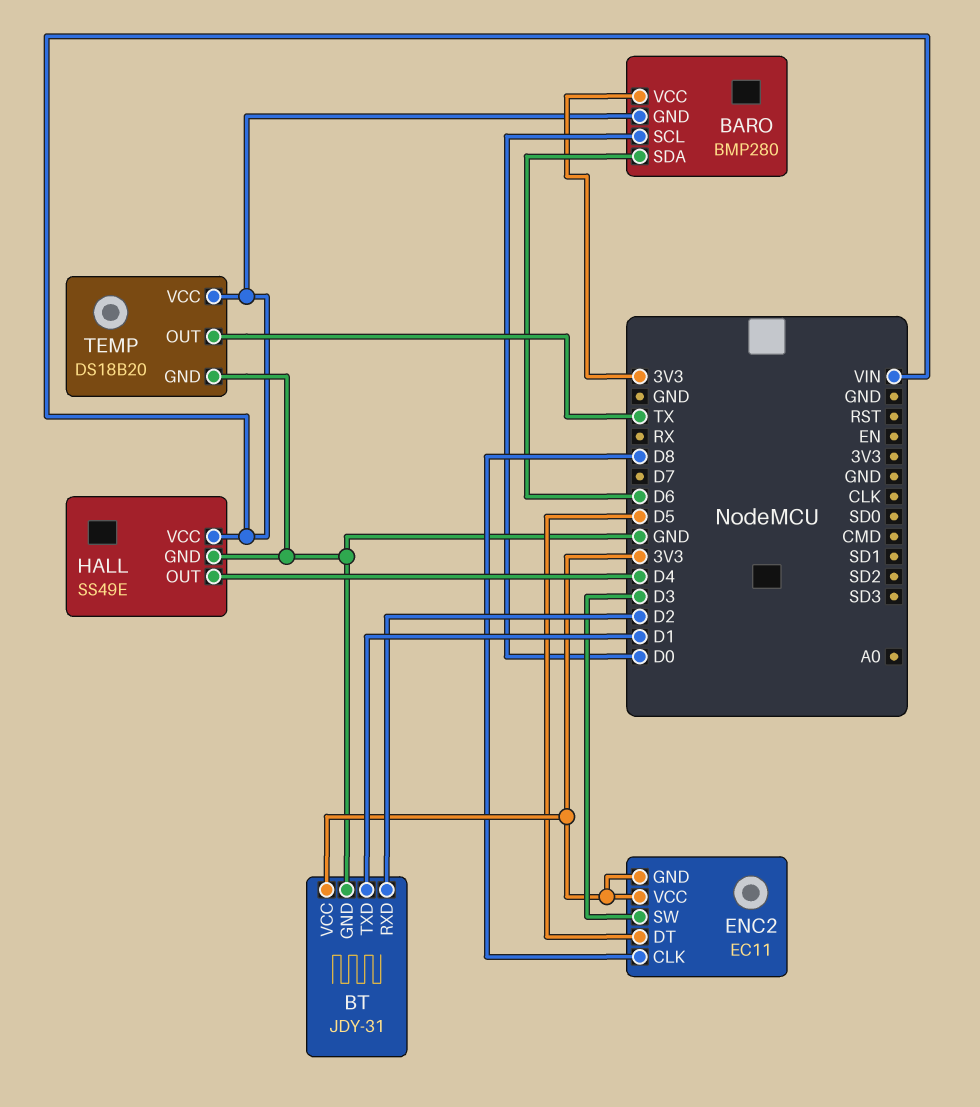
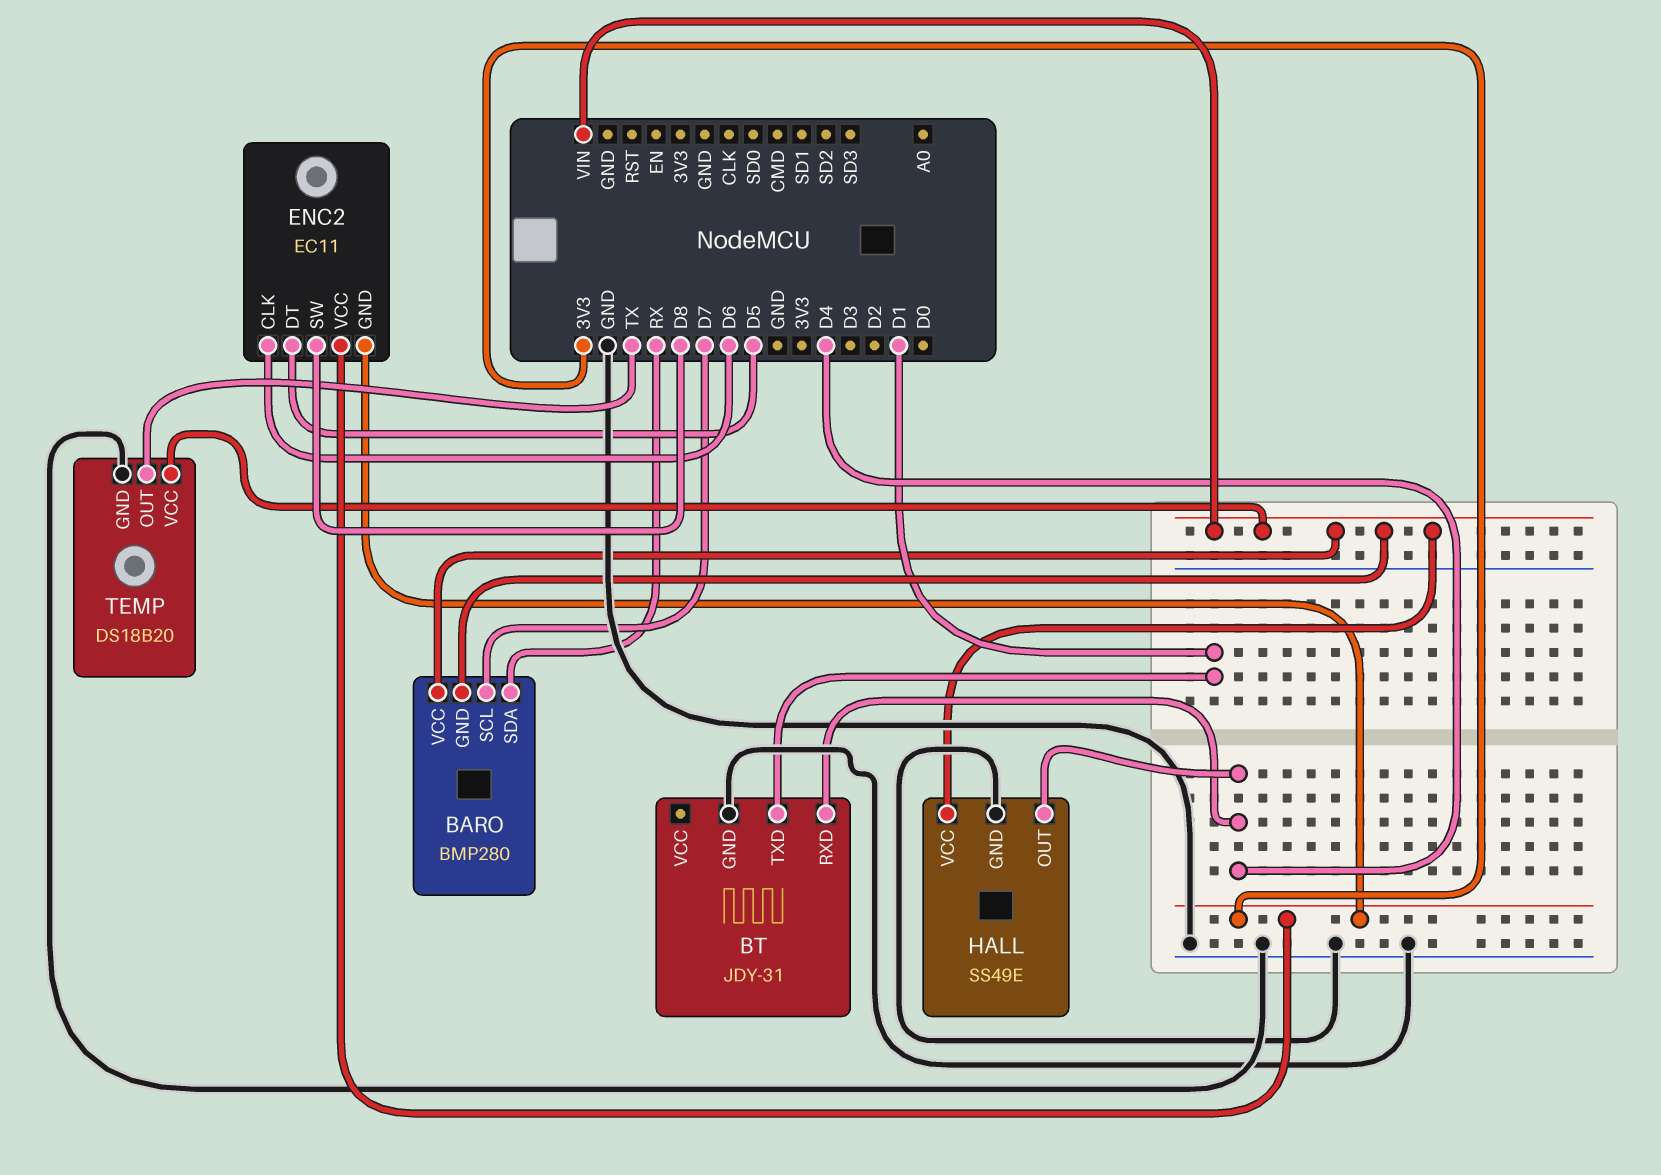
BARO pin SCL: D0 -> D7
BARO pin SDA: D6 -> RX
BARO pin VCC: 3V3 -> VIN
BT pin RXD: D2 -> D4
BT pin VCC: 3V3 -> none
ENC2 pin CLK: D8 -> D6
ENC2 pin SW: D3 -> D8

